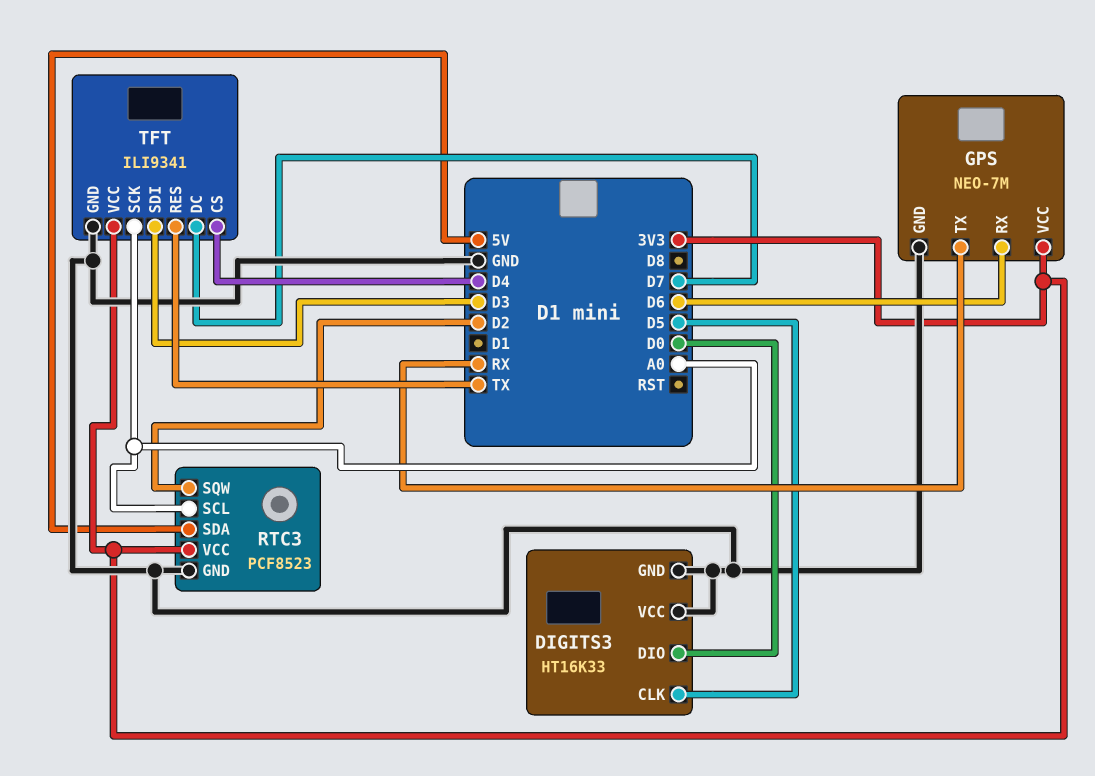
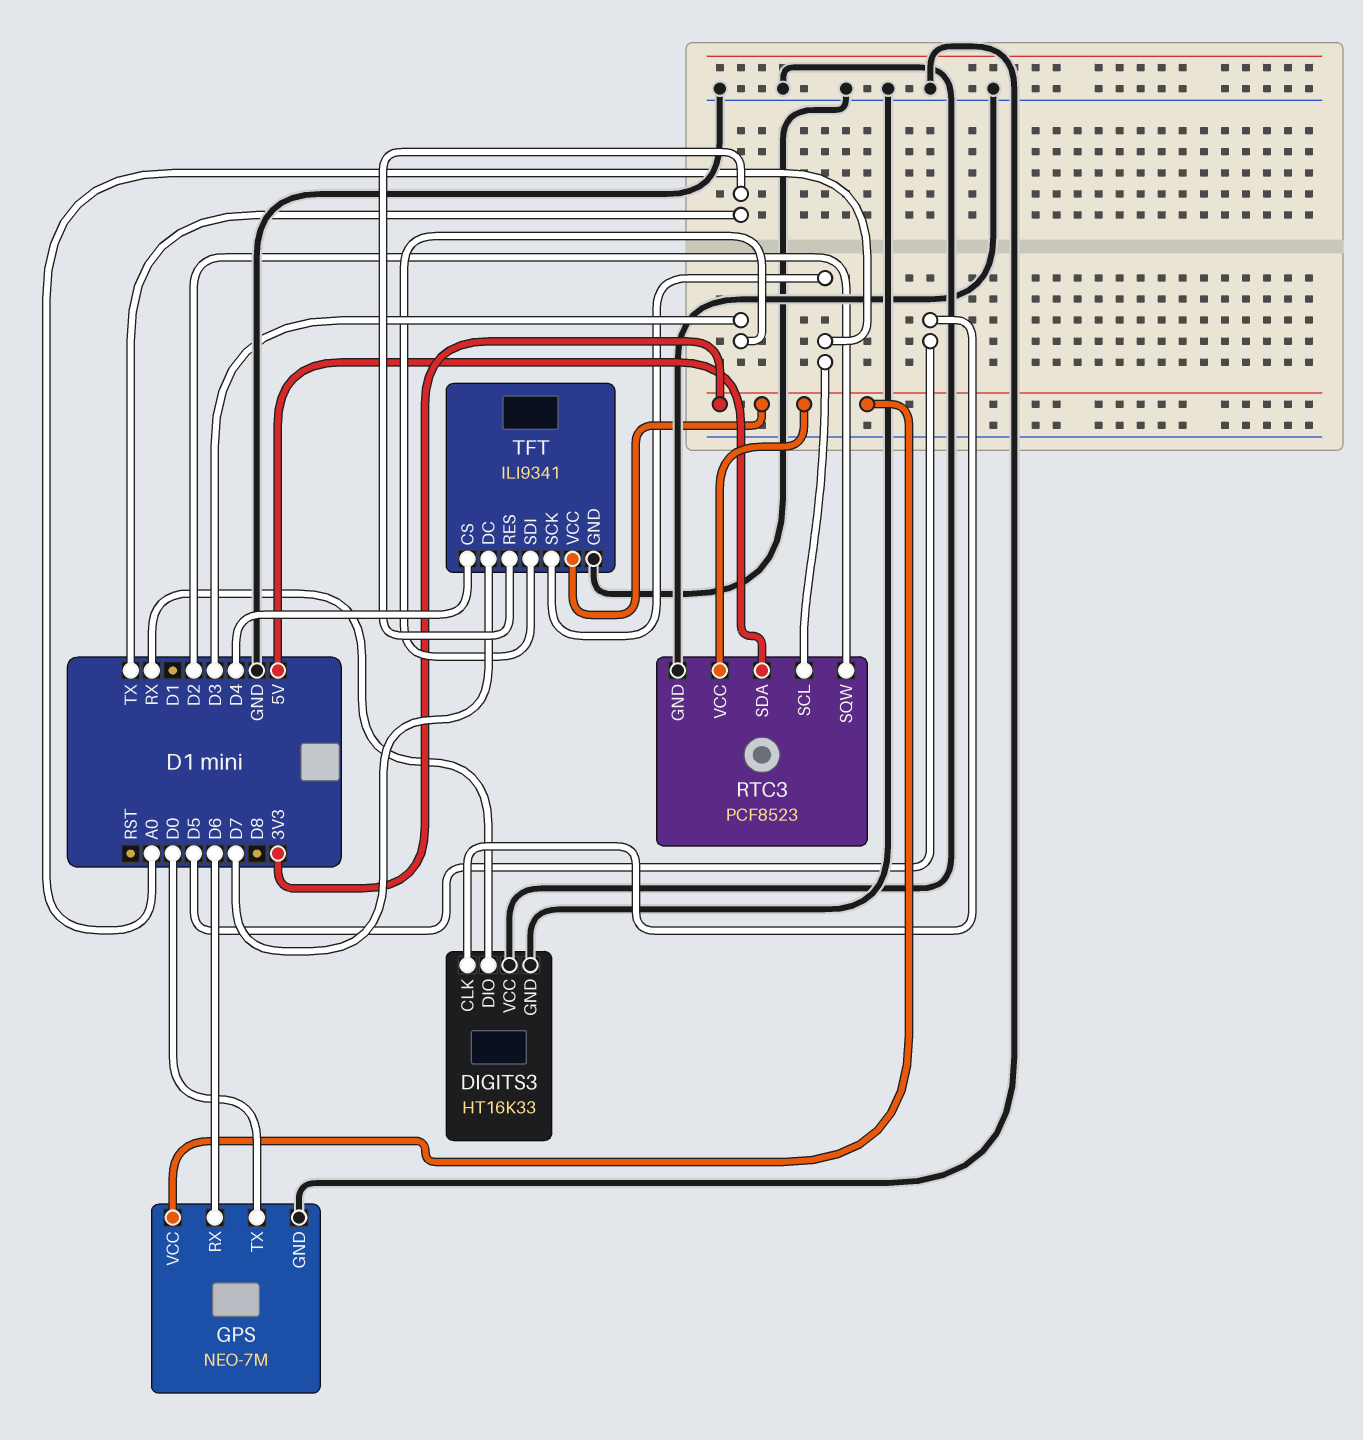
DIGITS3 pin DIO: D0 -> RX
GPS pin TX: RX -> D0

